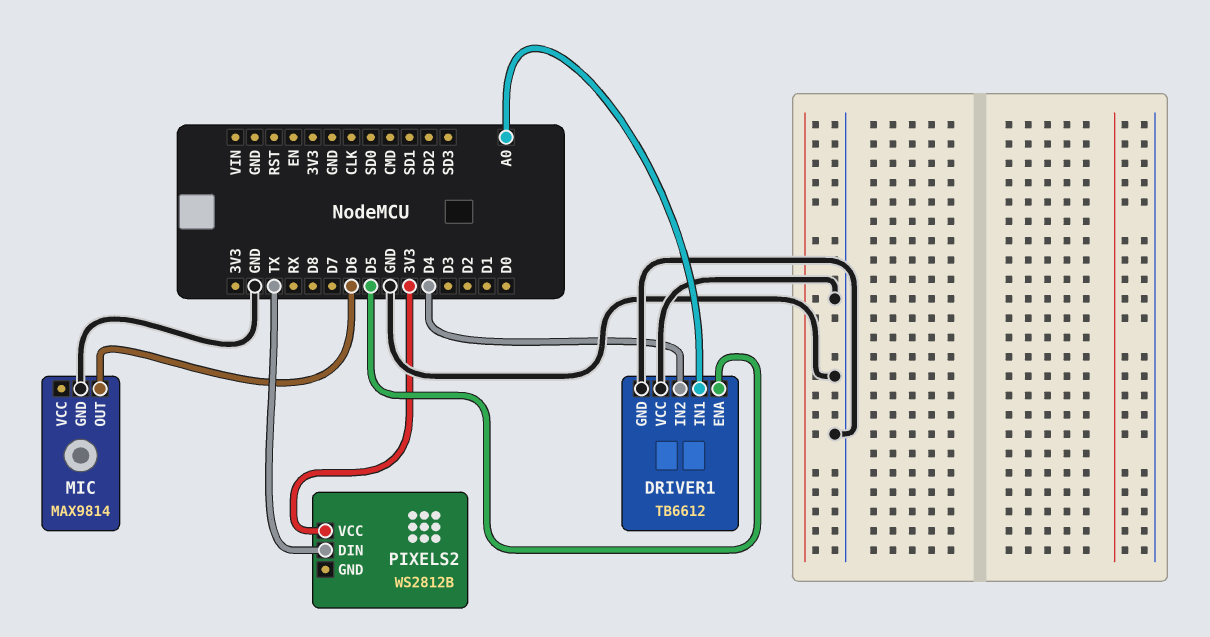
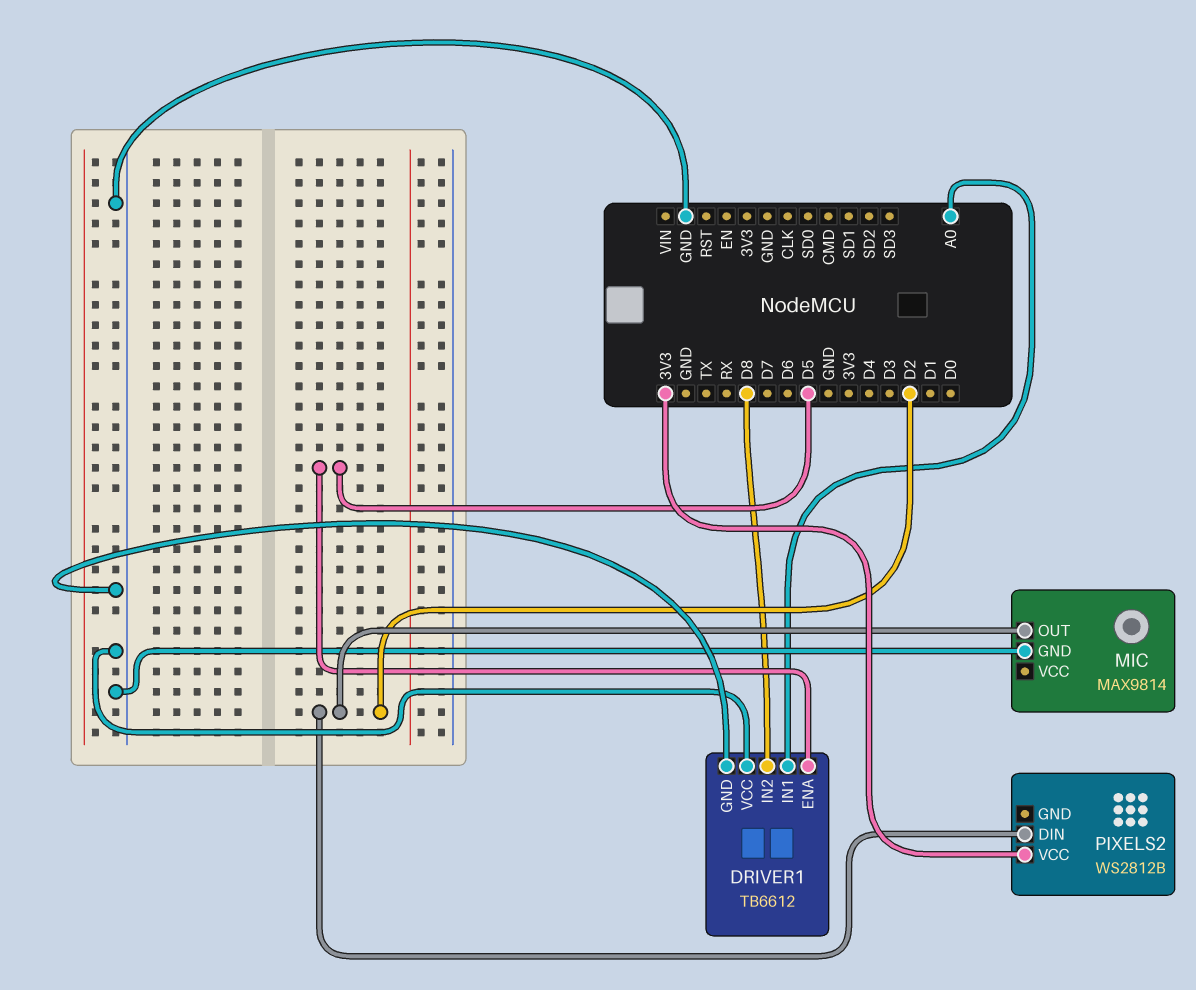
DRIVER1 pin IN2: D4 -> D8
MIC pin OUT: D6 -> D2
PIXELS2 pin DIN: TX -> D2

